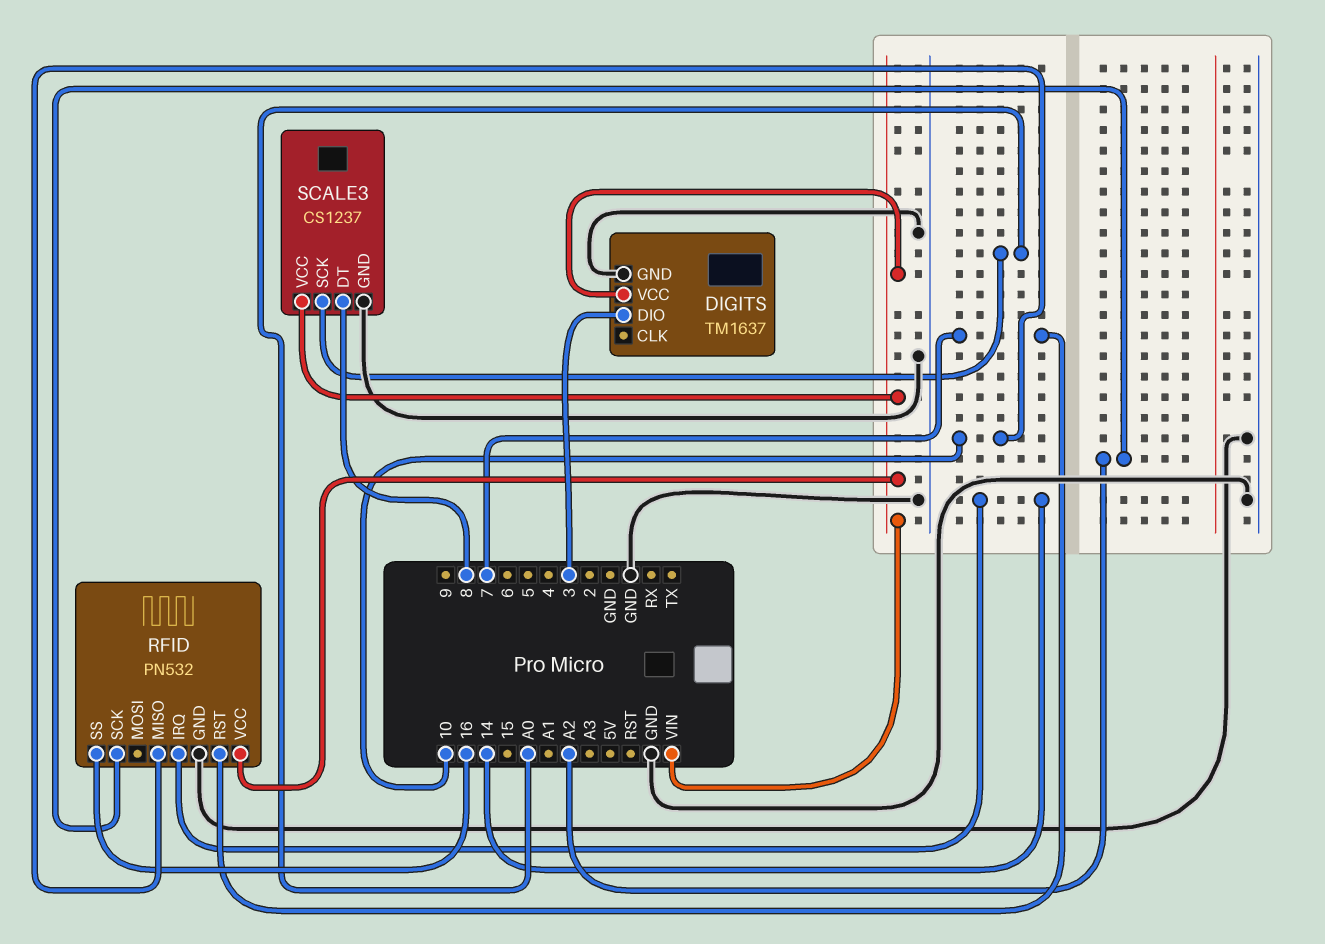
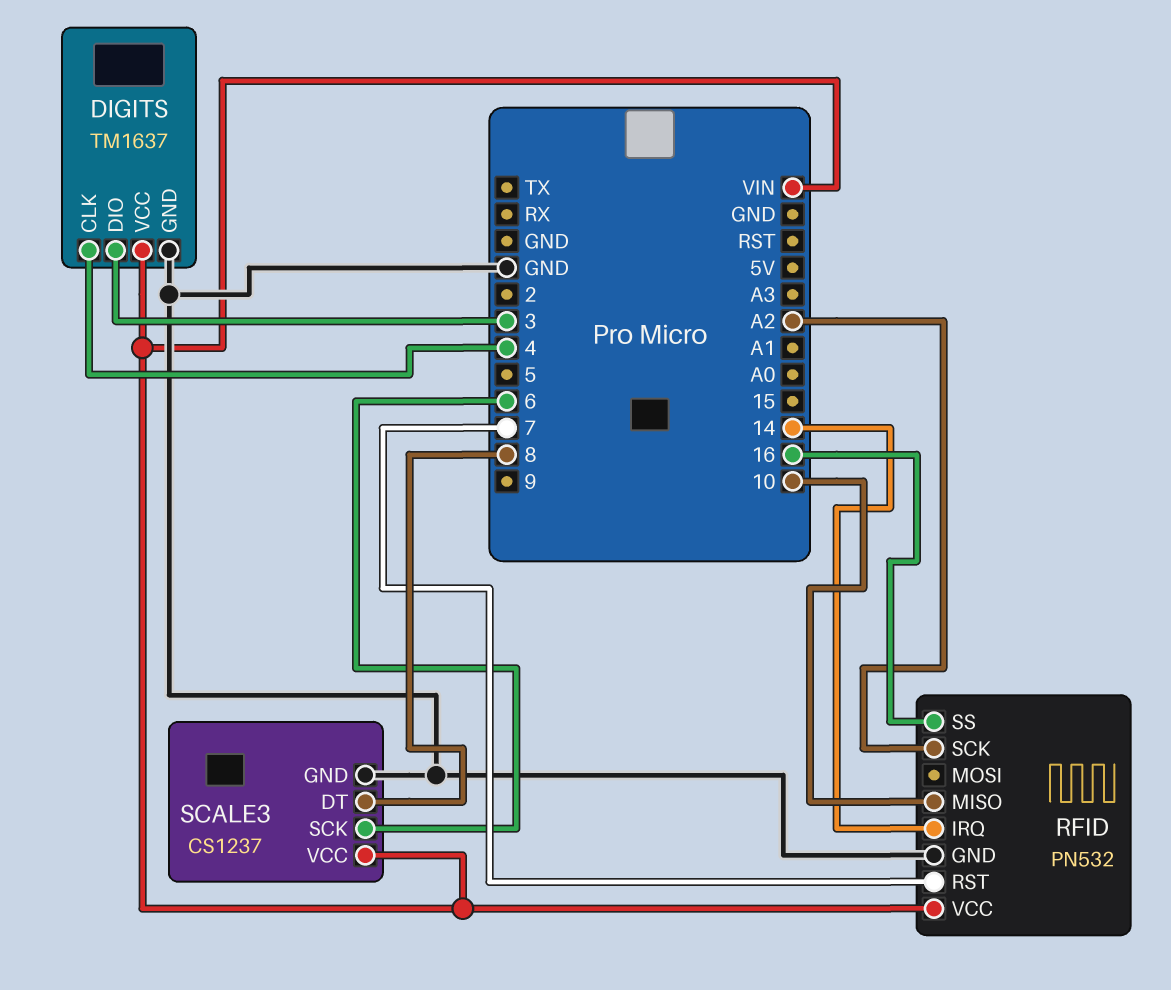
DIGITS pin CLK: none -> 4
SCALE3 pin SCK: A0 -> 6

